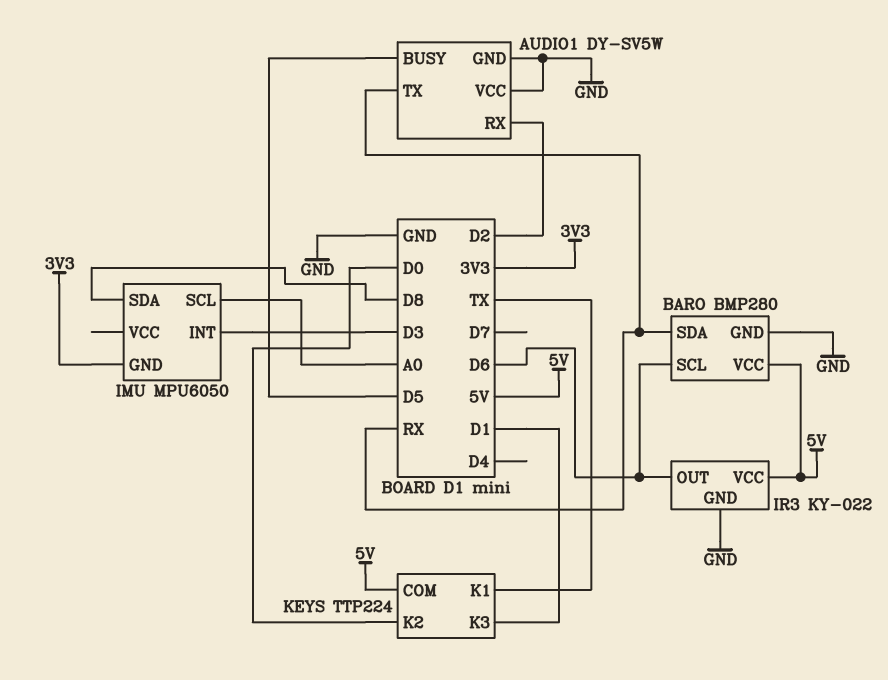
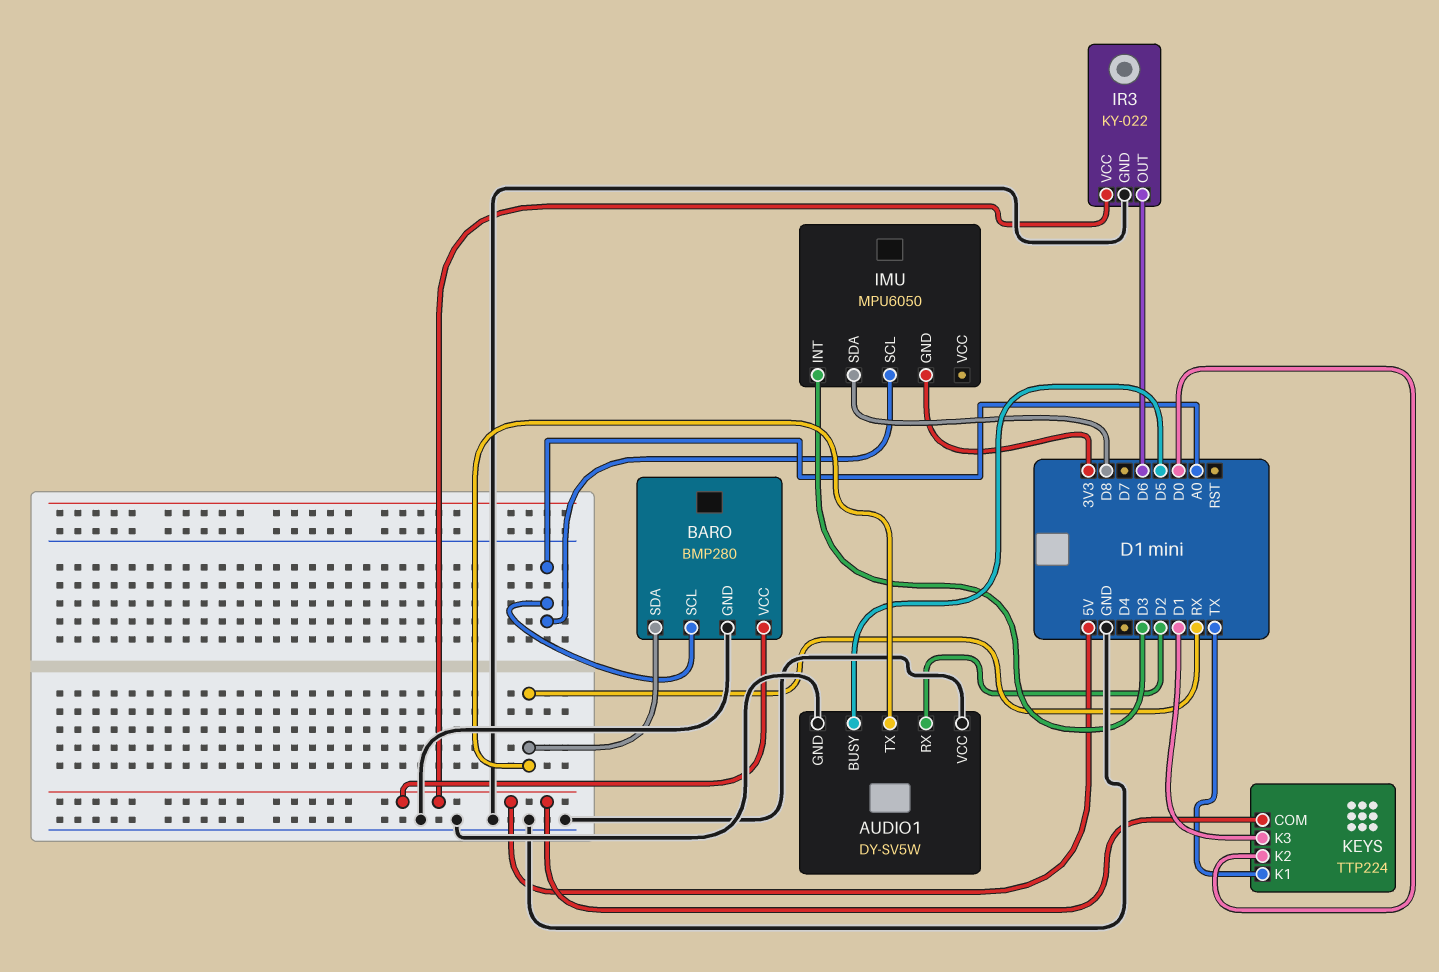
BARO pin SCL: D6 -> A0

